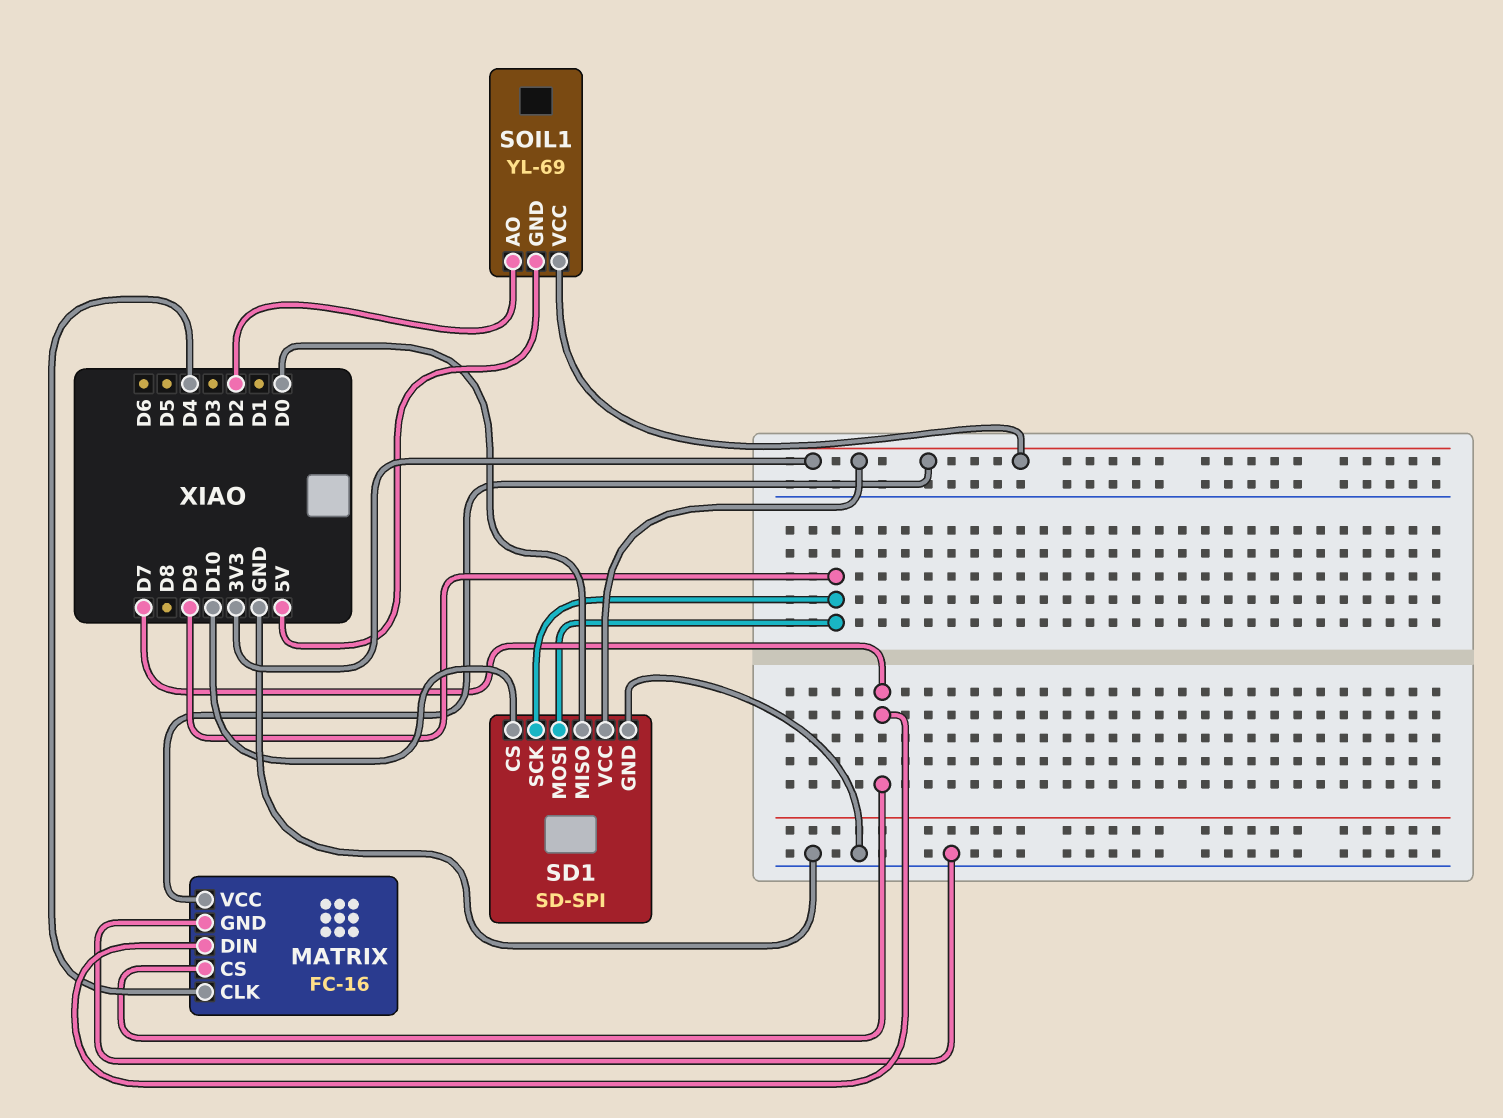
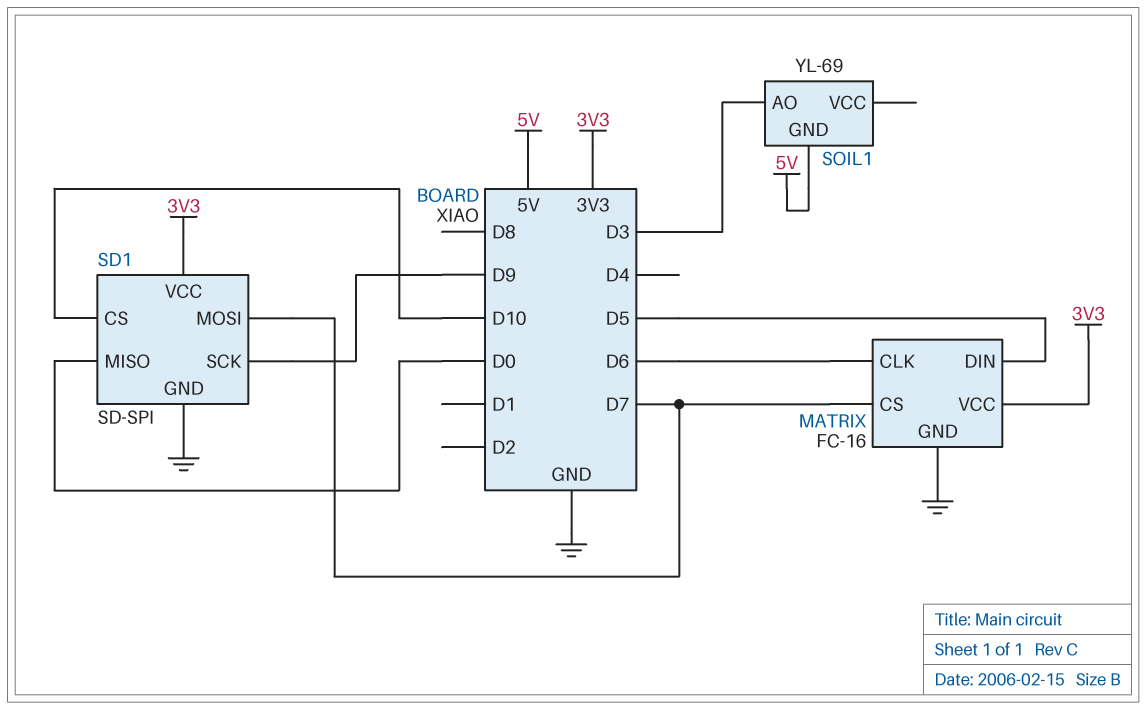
MATRIX pin CLK: D4 -> D6
MATRIX pin DIN: D7 -> D5
SD1 pin MOSI: D9 -> D7
SOIL1 pin AO: D2 -> D3
SOIL1 pin VCC: 3V3 -> none

